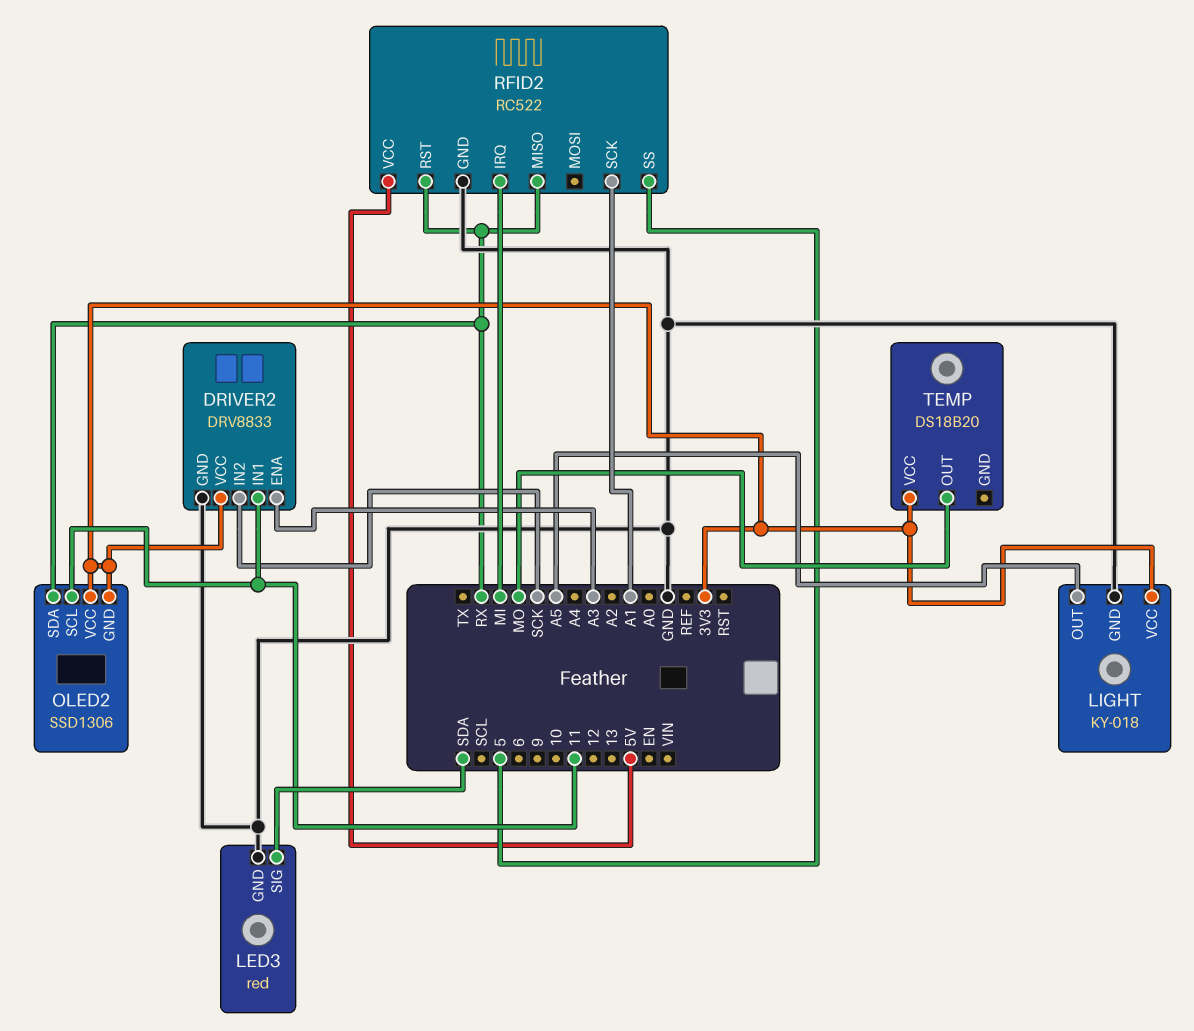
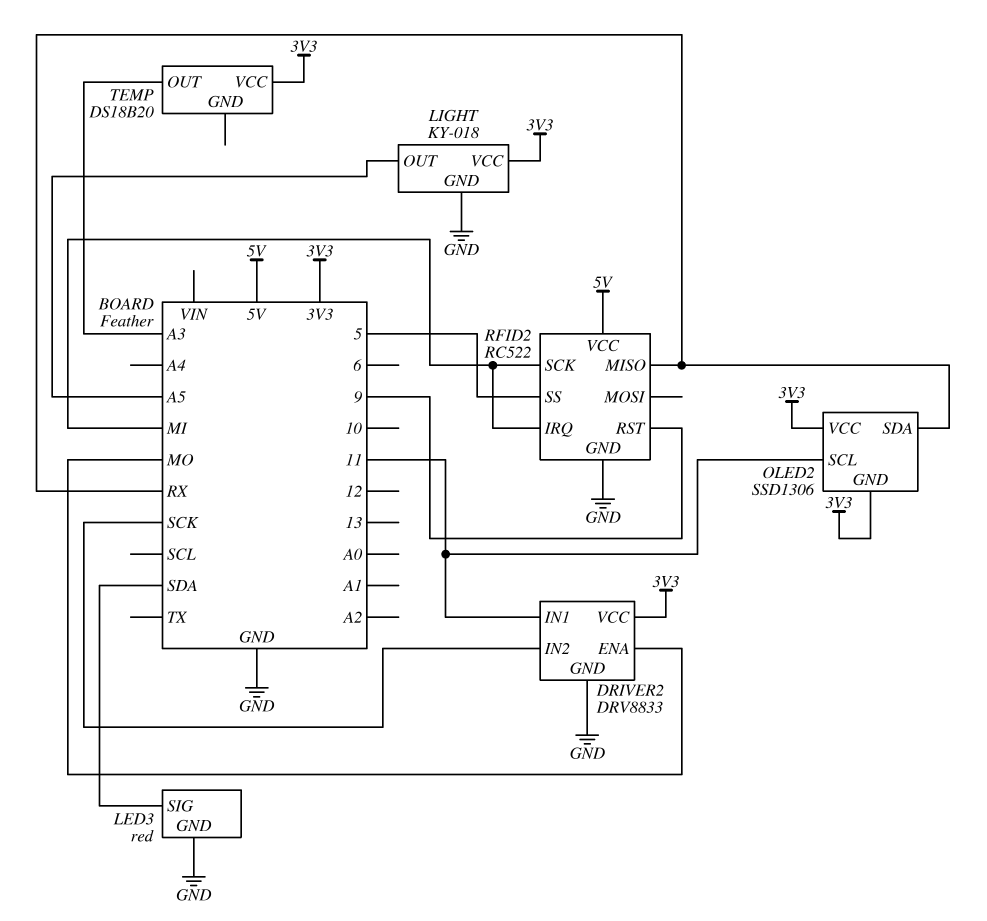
DRIVER2 pin ENA: A3 -> MO
RFID2 pin RST: RX -> 9
RFID2 pin SCK: A1 -> MI
TEMP pin OUT: MO -> A3

